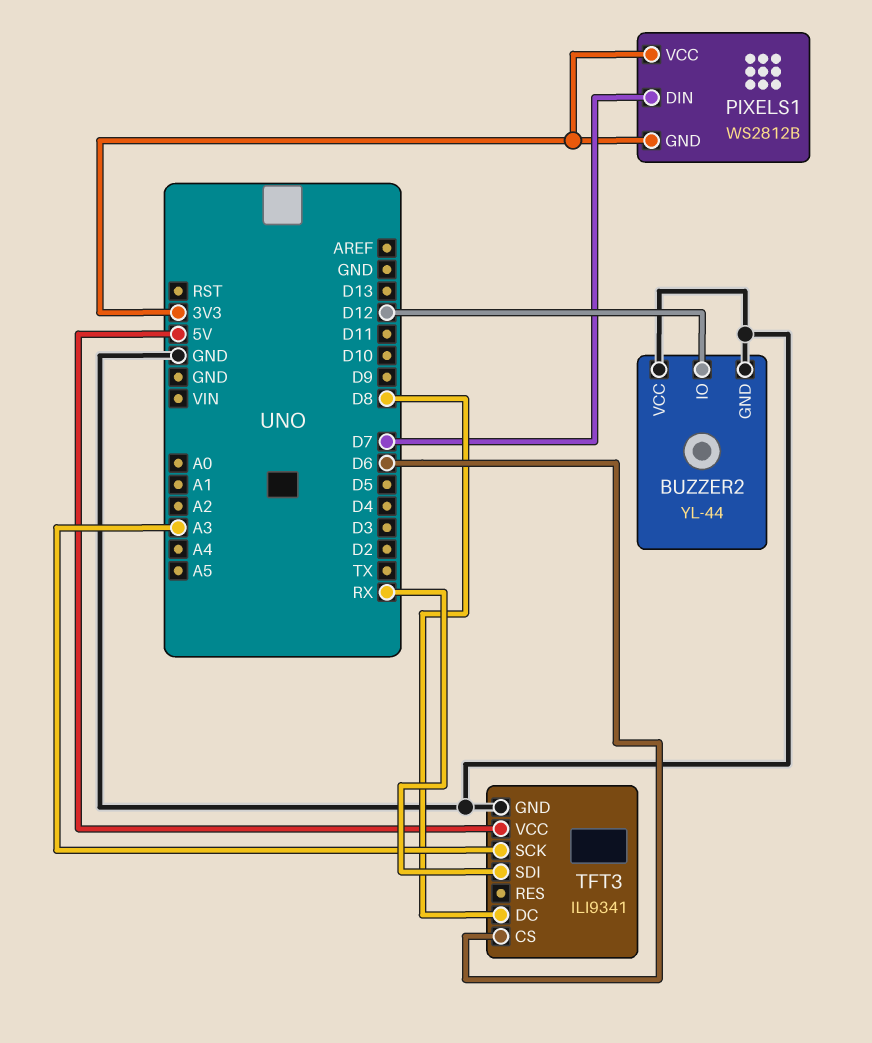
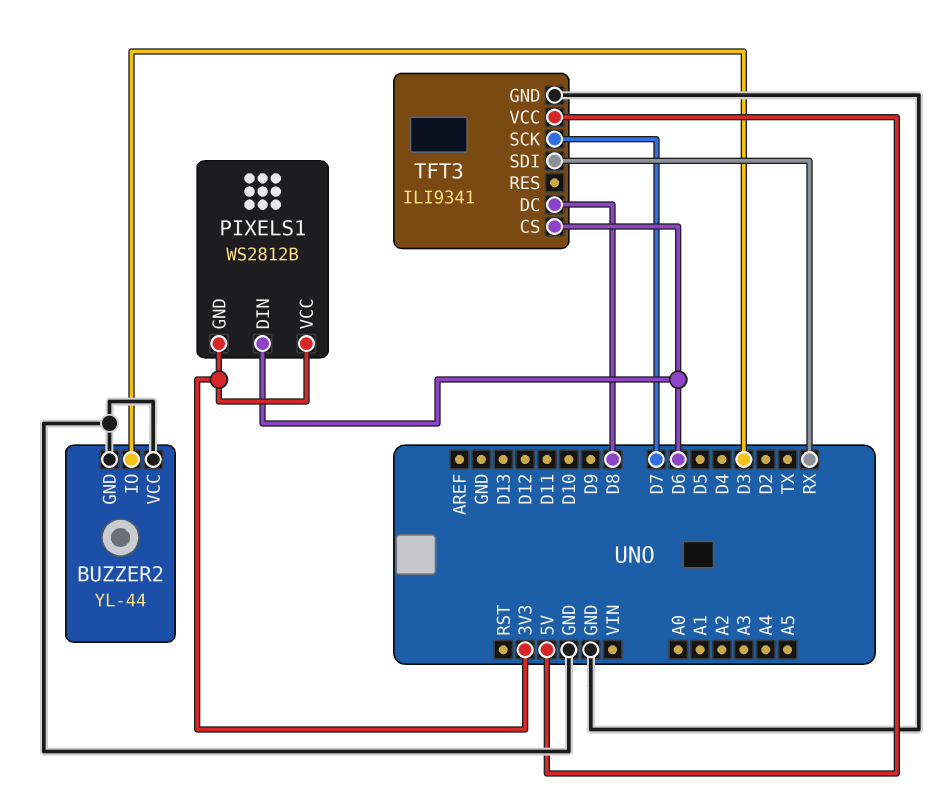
BUZZER2 pin IO: D12 -> D3
PIXELS1 pin DIN: D7 -> D6
TFT3 pin SCK: A3 -> D7

